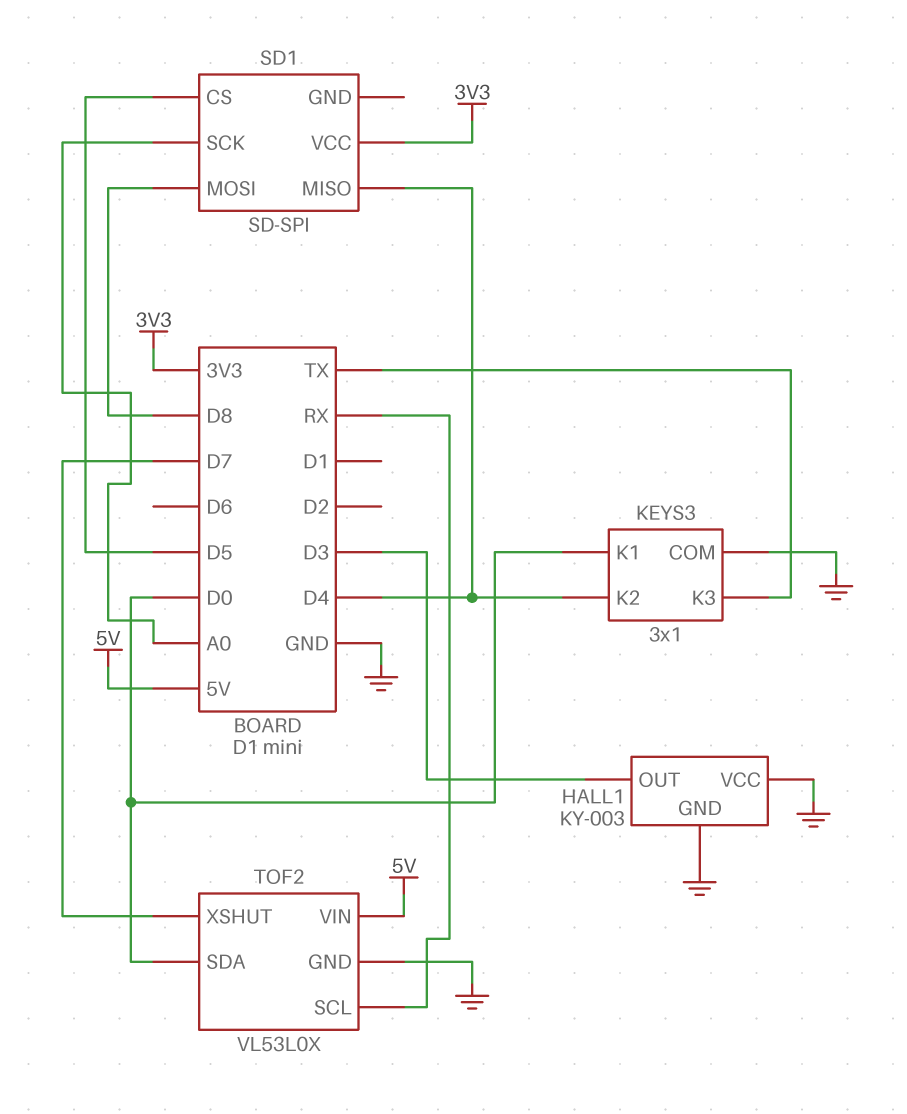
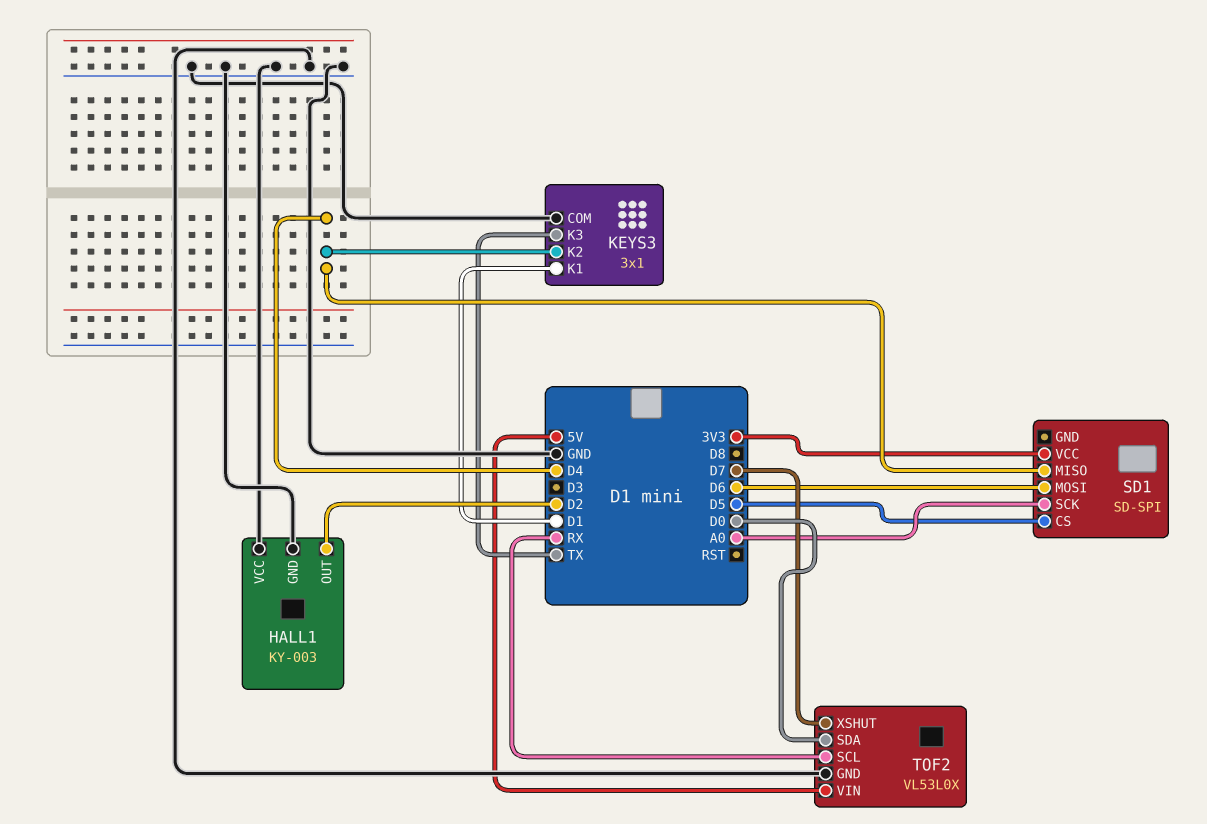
HALL1 pin OUT: D3 -> D2
KEYS3 pin K1: D0 -> D1
SD1 pin MOSI: D8 -> D6

